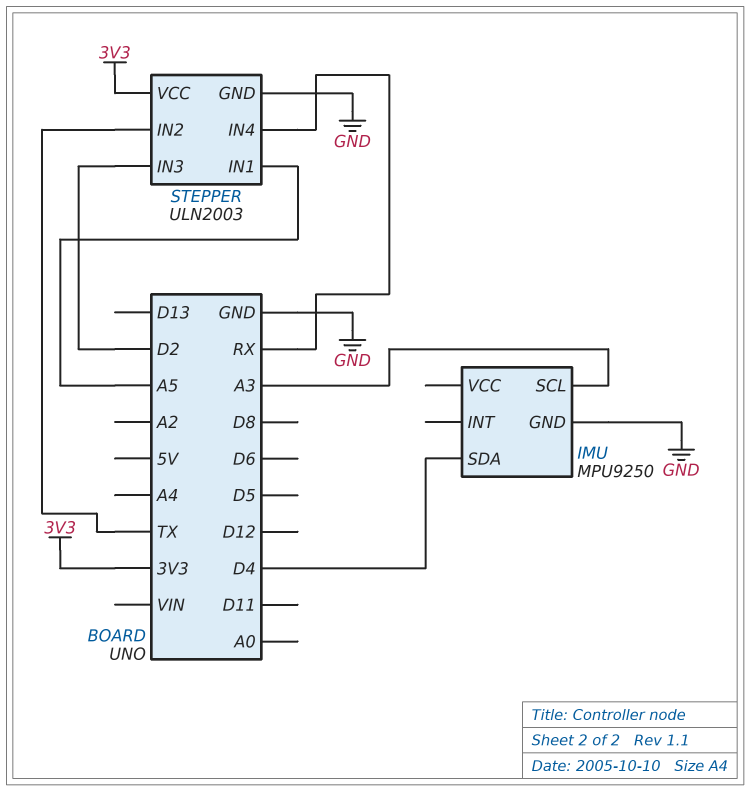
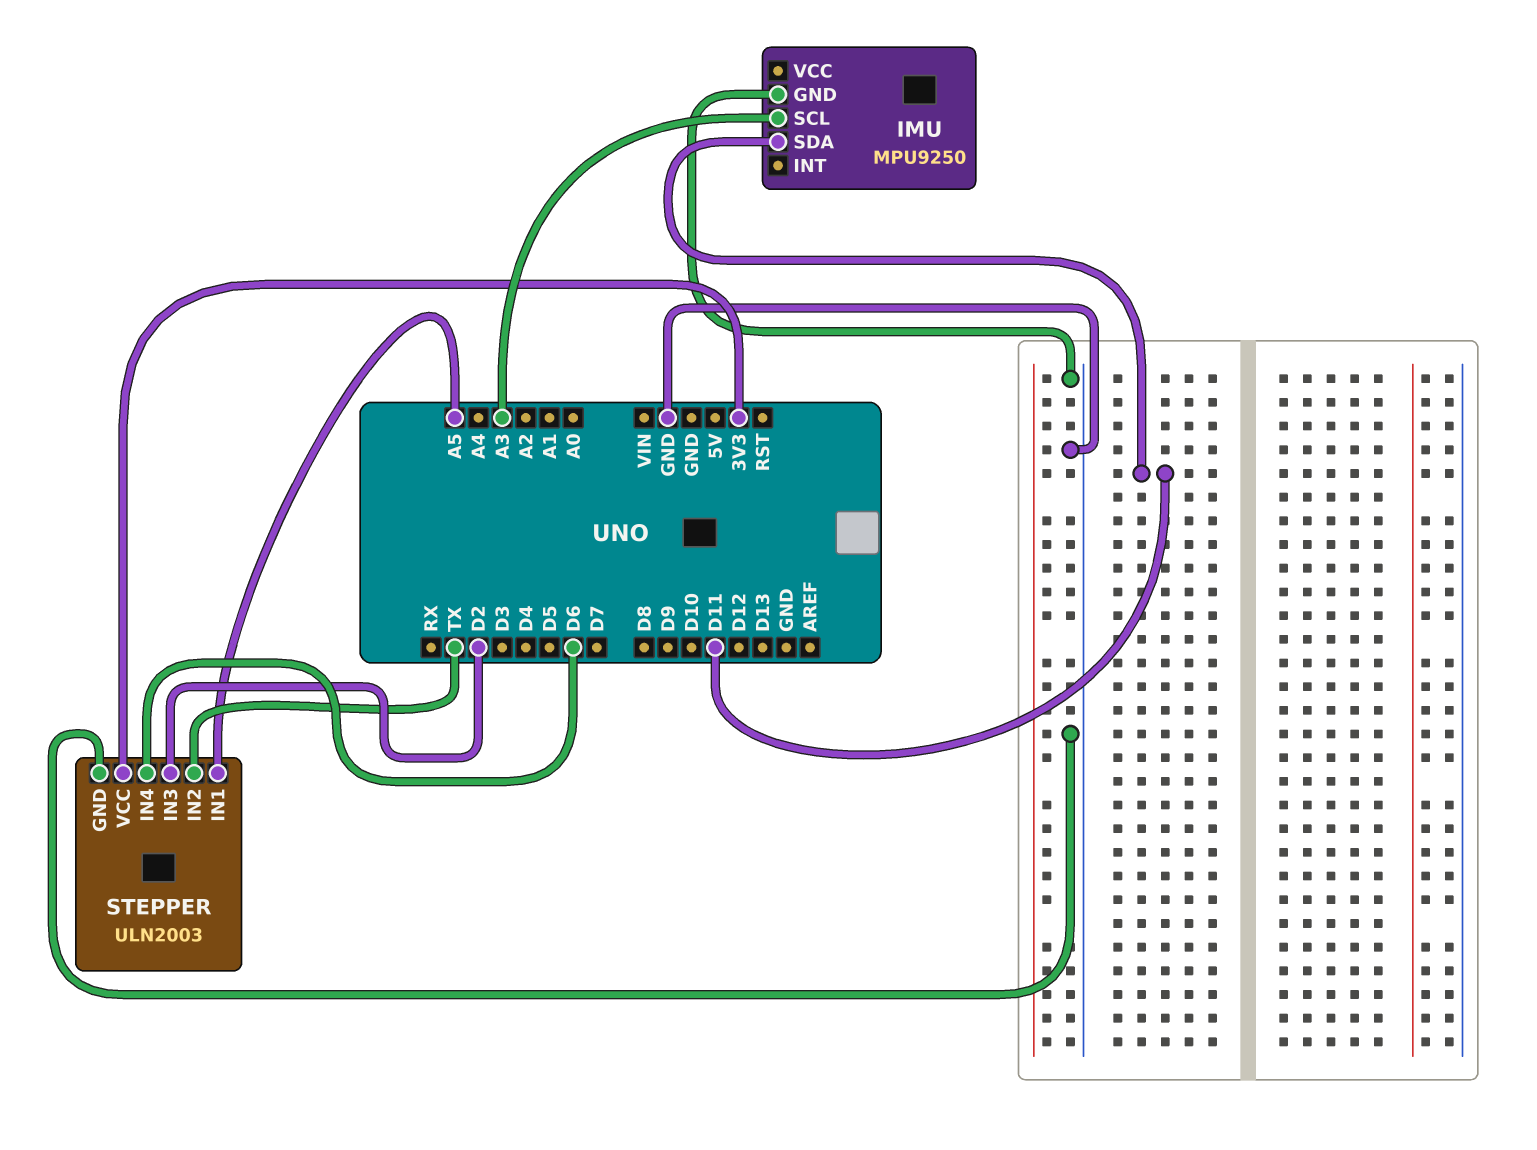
IMU pin SDA: D4 -> D11
STEPPER pin IN4: RX -> D6

